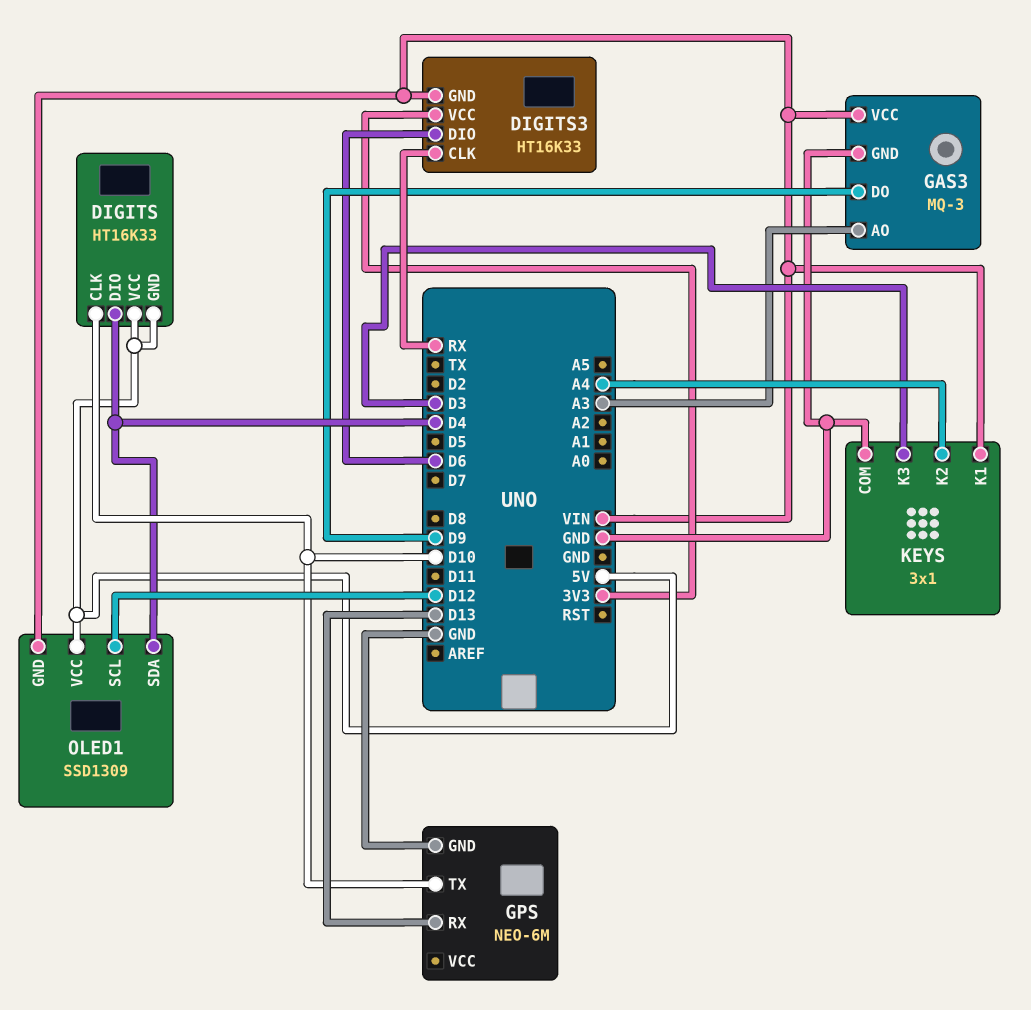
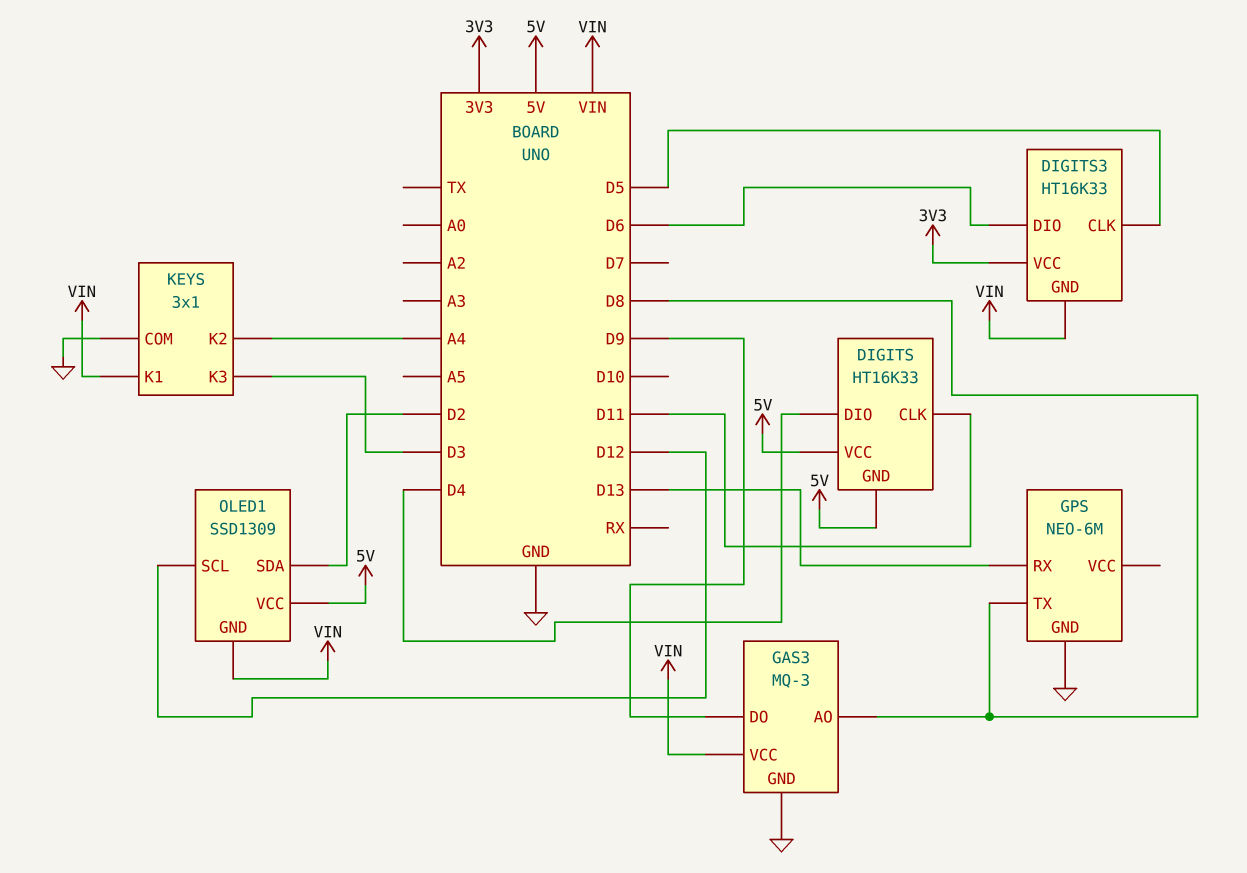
DIGITS pin CLK: D10 -> D11
DIGITS3 pin CLK: RX -> D5
GAS3 pin AO: A3 -> D8
GPS pin TX: D10 -> D8
OLED1 pin SDA: D4 -> D2

